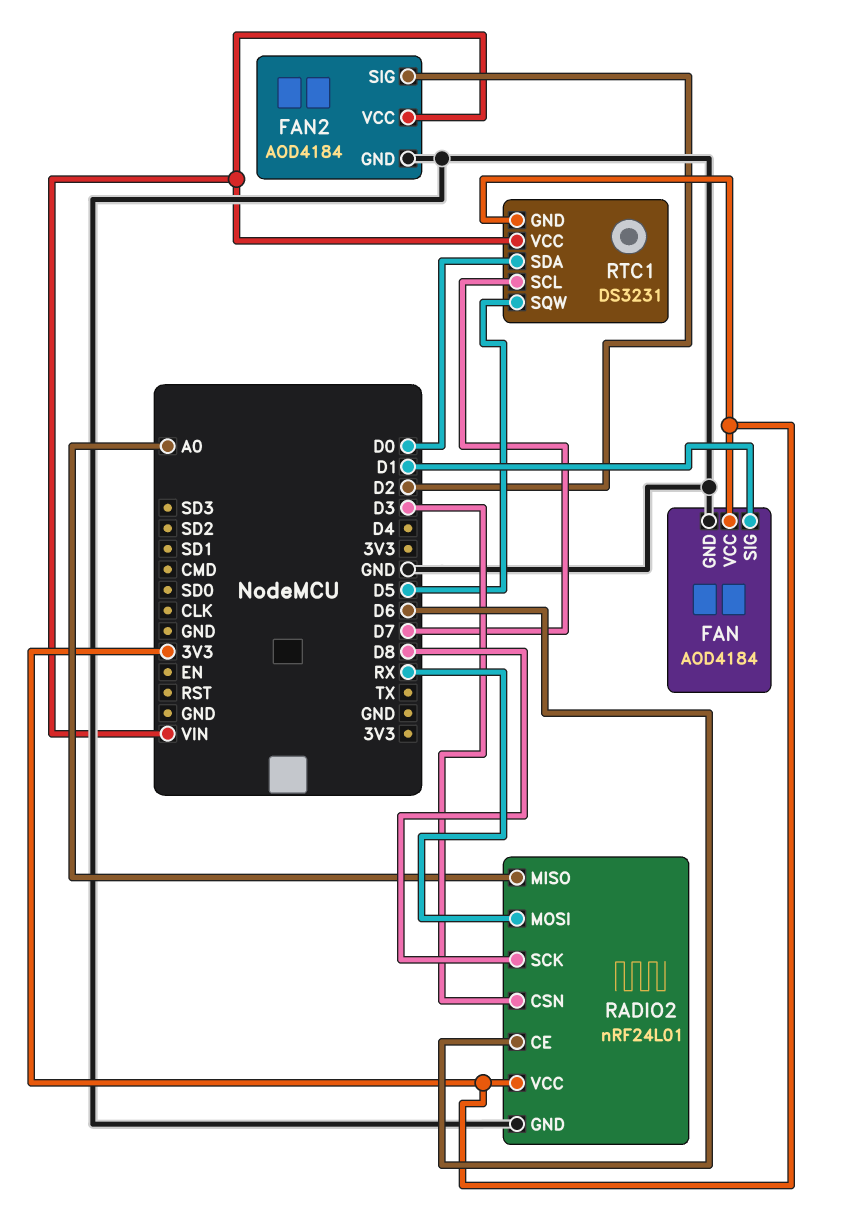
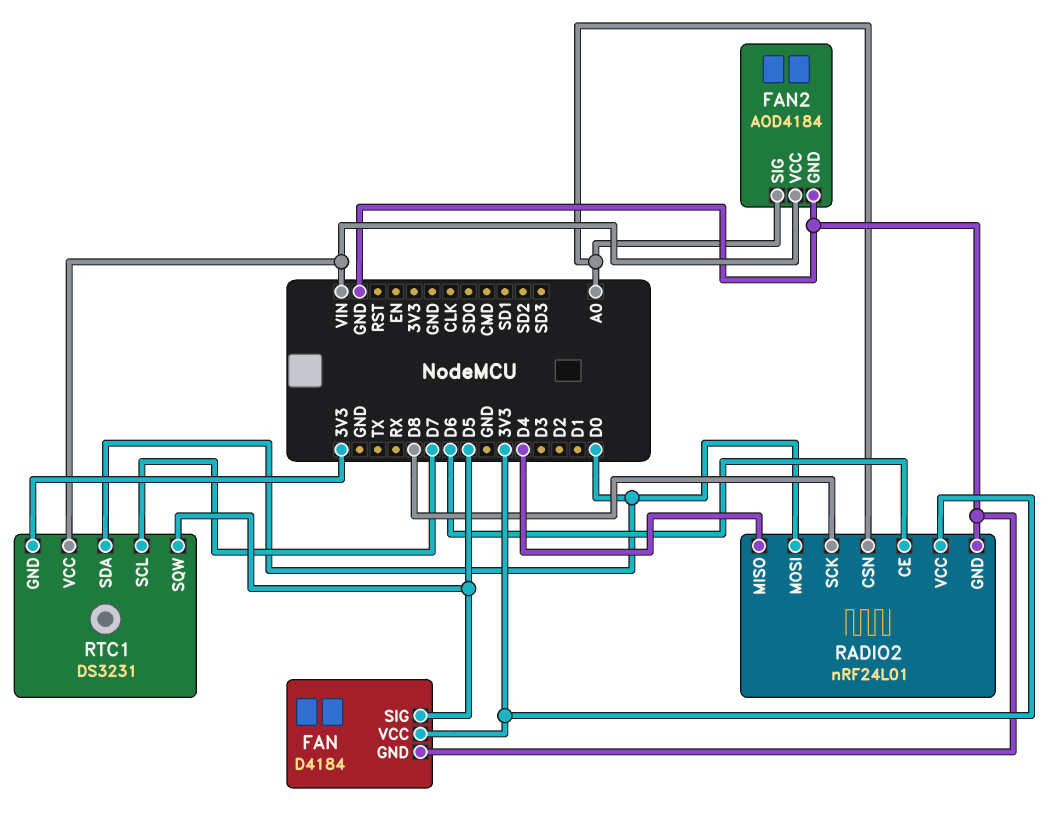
FAN: AOD4184 -> D4184
FAN pin SIG: D1 -> D5
FAN2 pin SIG: D2 -> A0
RADIO2 pin CSN: D3 -> A0
RADIO2 pin MISO: A0 -> D4
RADIO2 pin MOSI: RX -> D0

